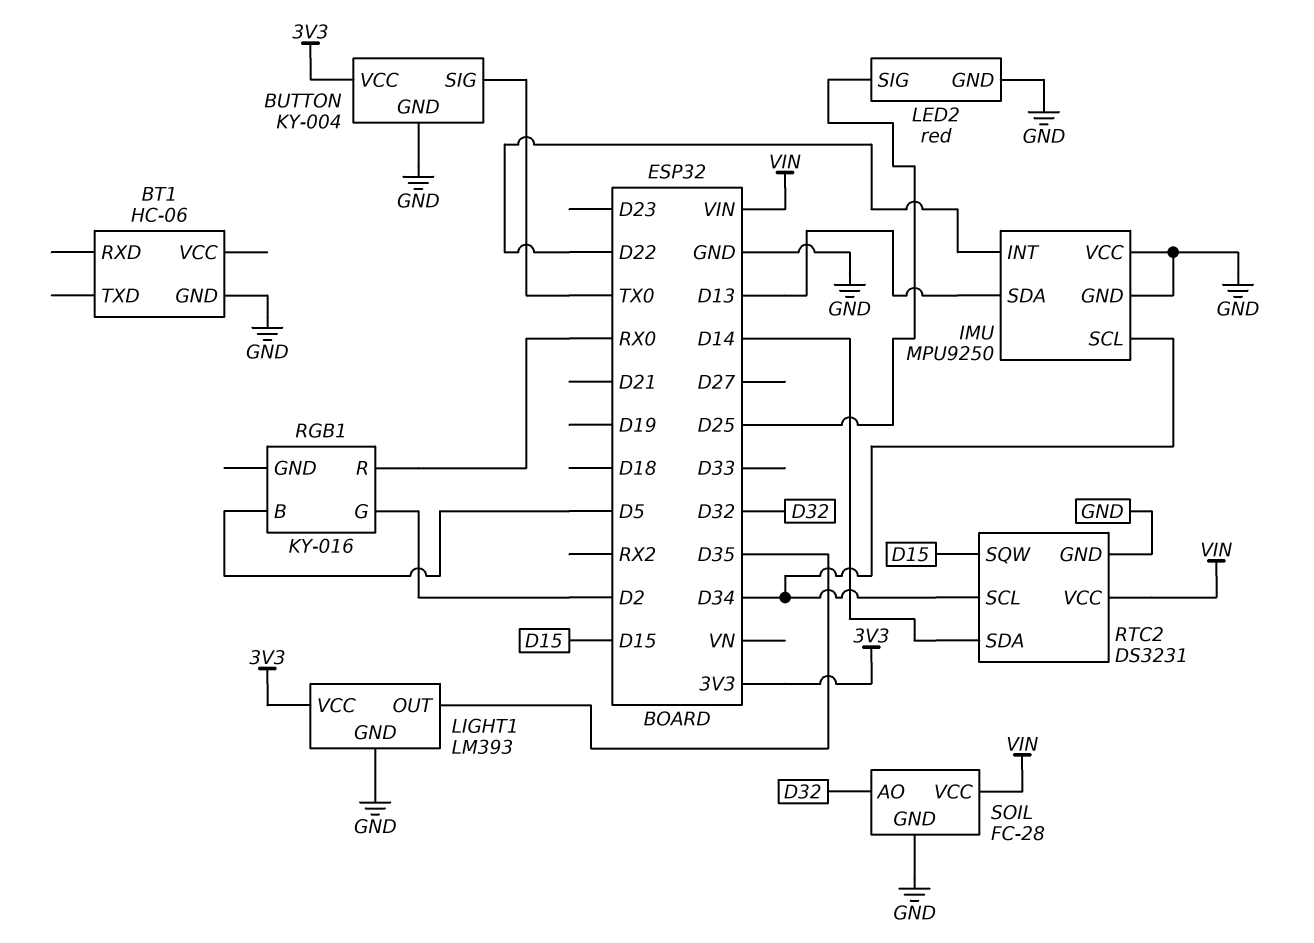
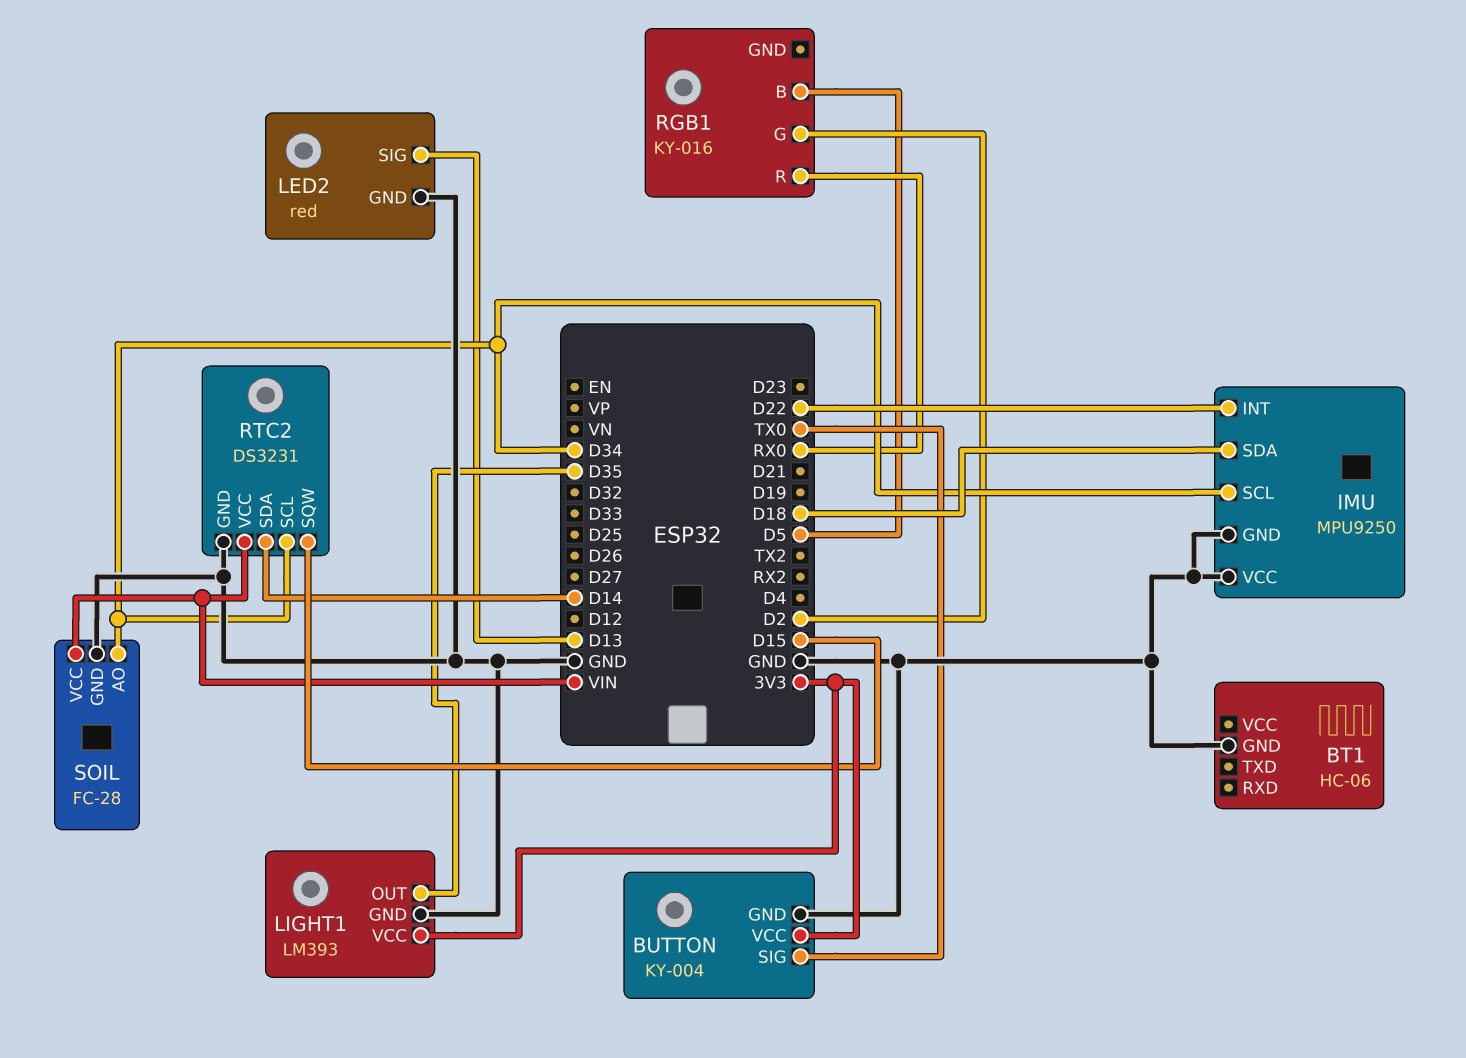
IMU pin SDA: D13 -> D18
LED2 pin SIG: D25 -> D13
SOIL pin AO: D32 -> D34

